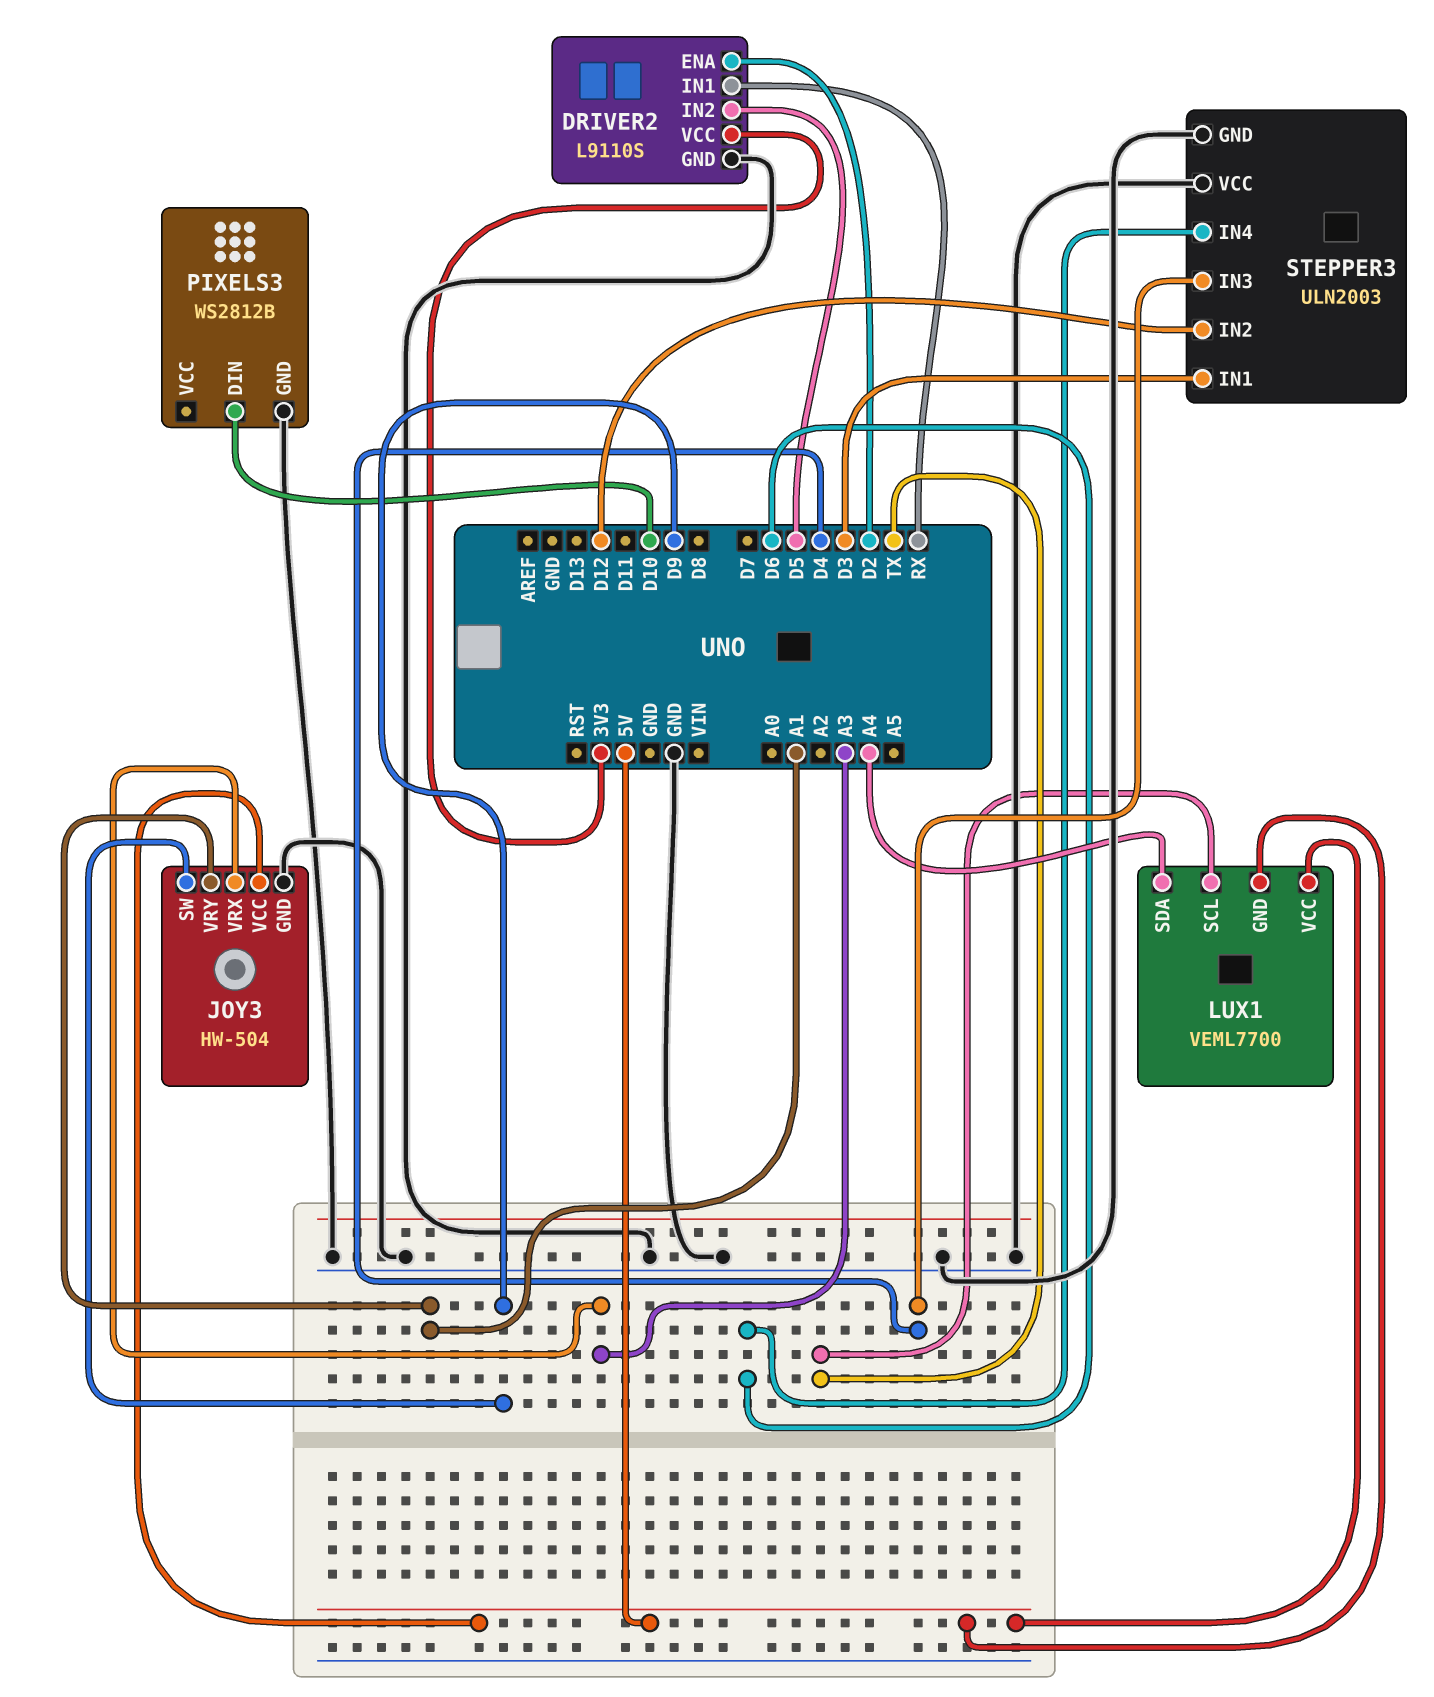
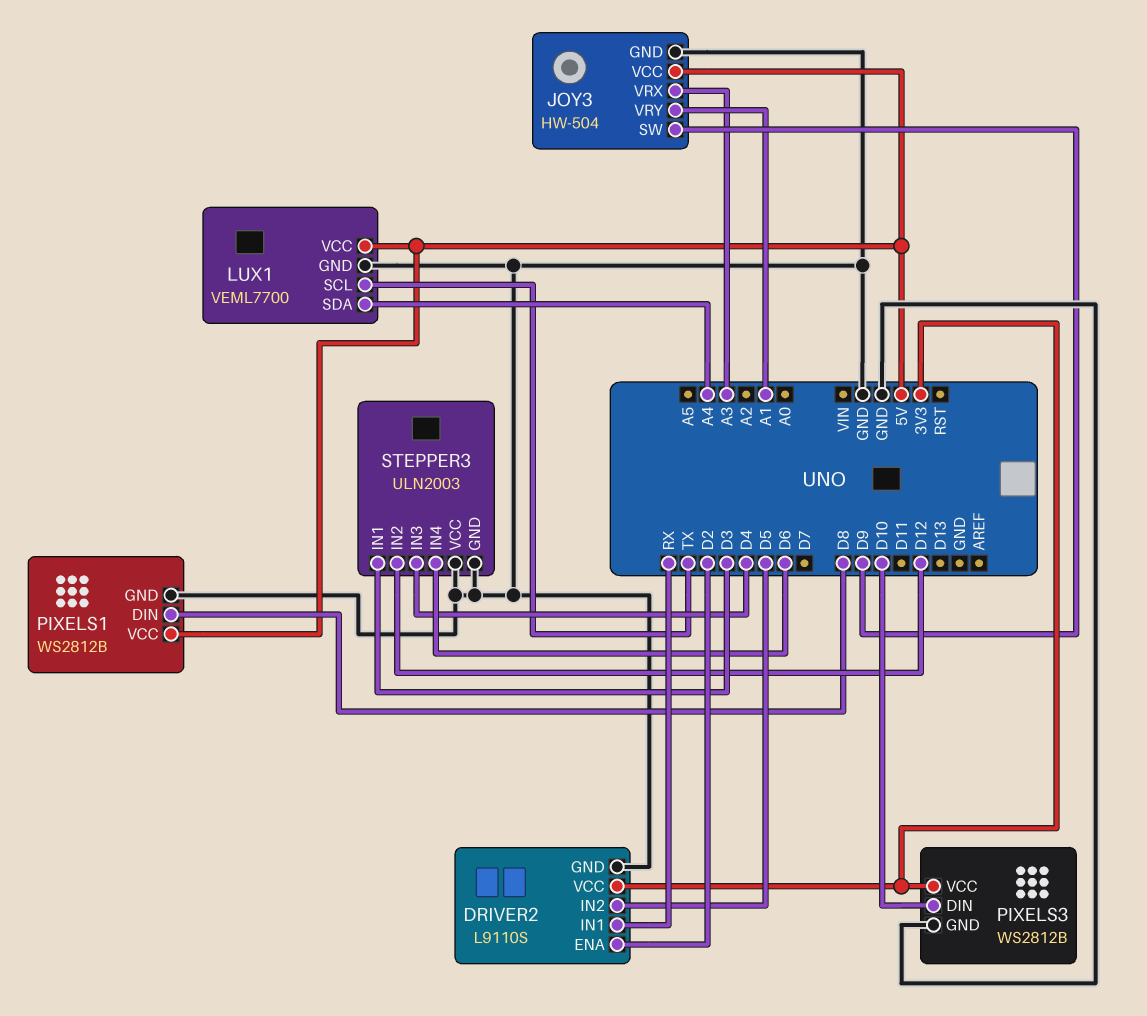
LUX1 pin GND: 5V -> GND
PIXELS1: none -> WS2812B
PIXELS1 pin DIN: none -> D8
PIXELS1 pin GND: none -> GND
PIXELS1 pin VCC: none -> 5V
PIXELS3 pin VCC: none -> 3V3

